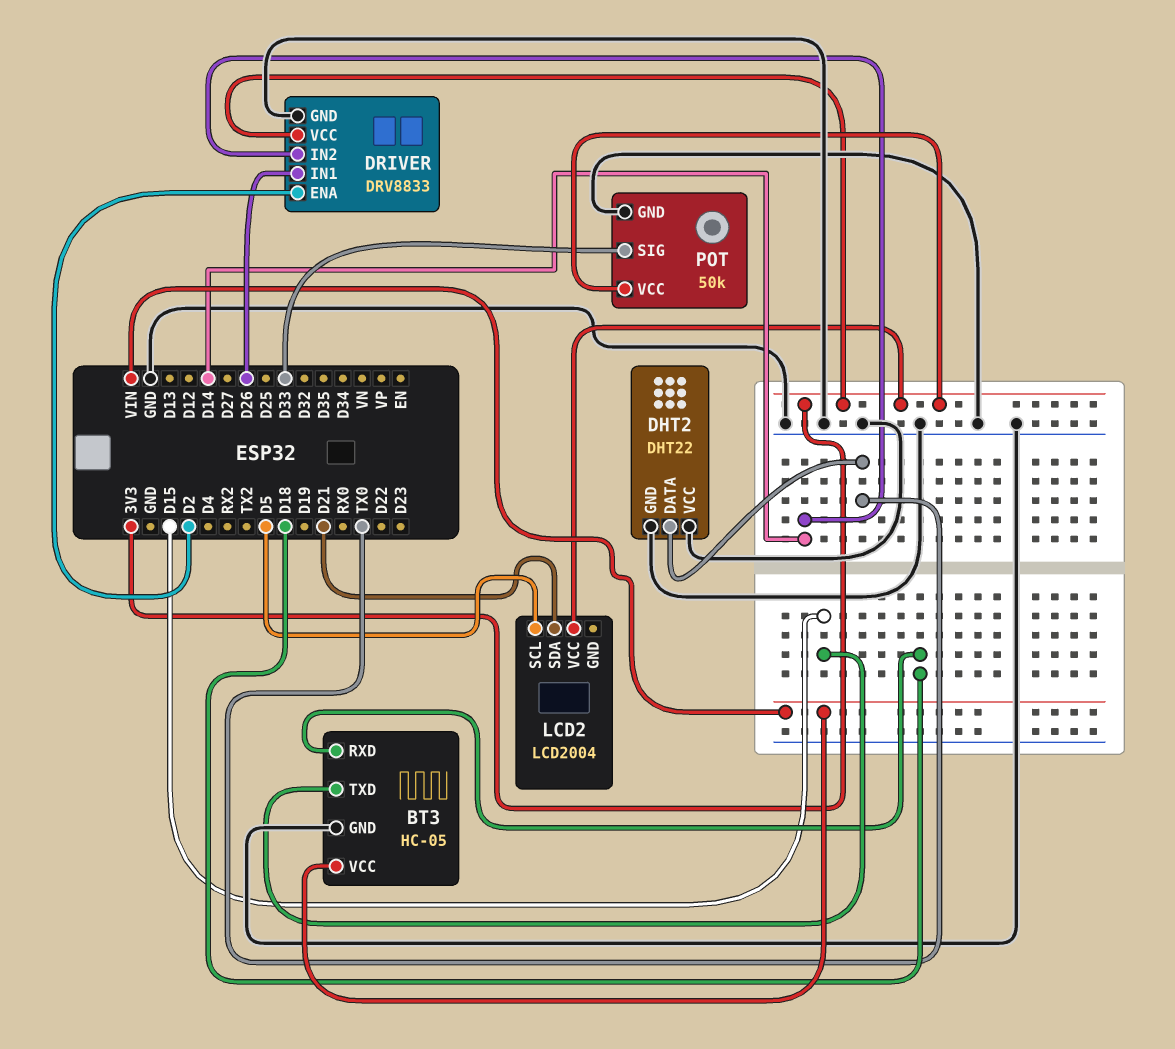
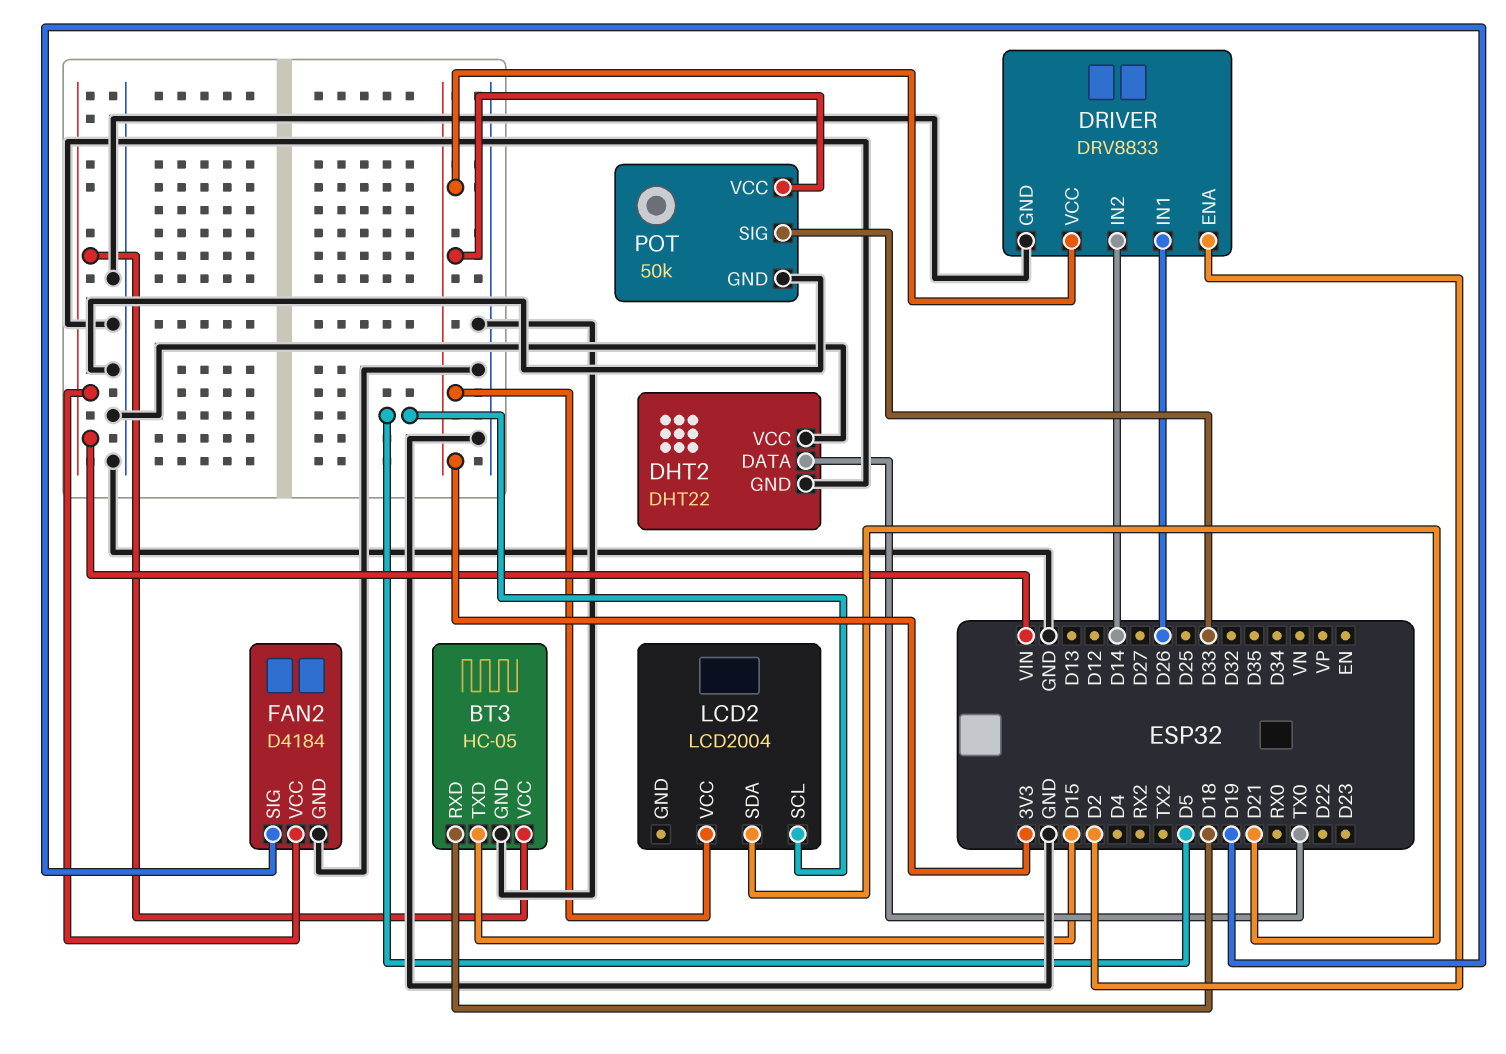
FAN2: none -> D4184
FAN2 pin GND: none -> GND
FAN2 pin SIG: none -> D19
FAN2 pin VCC: none -> VIN

